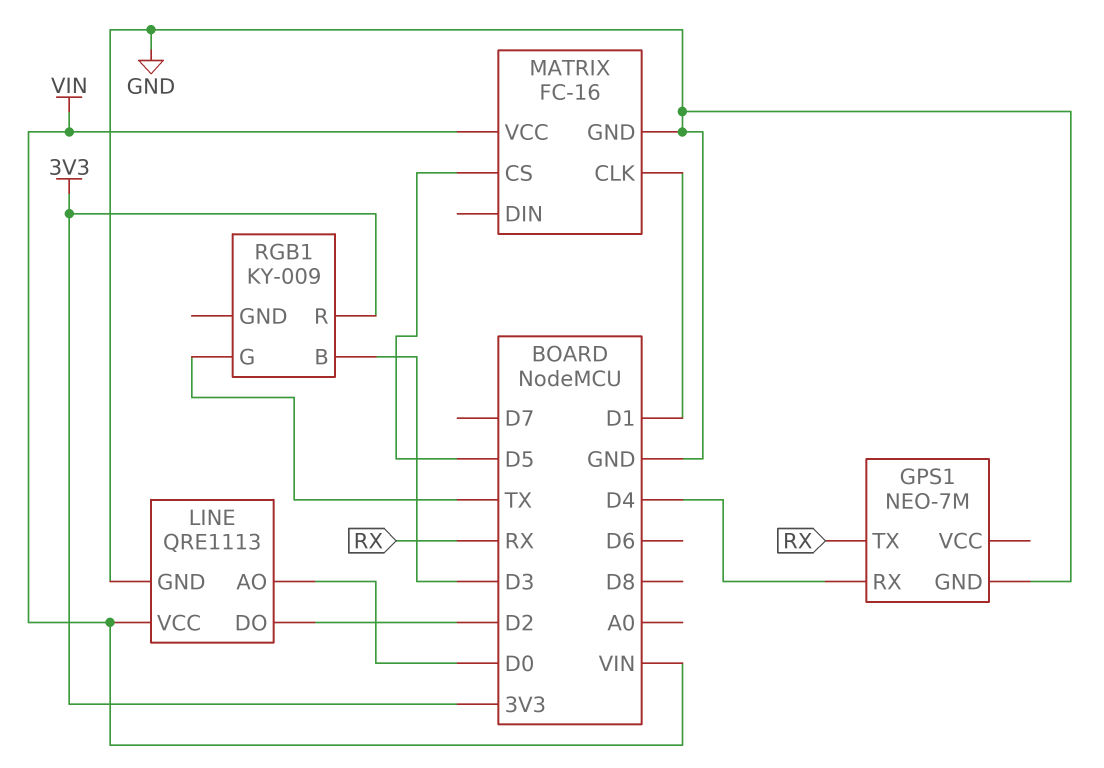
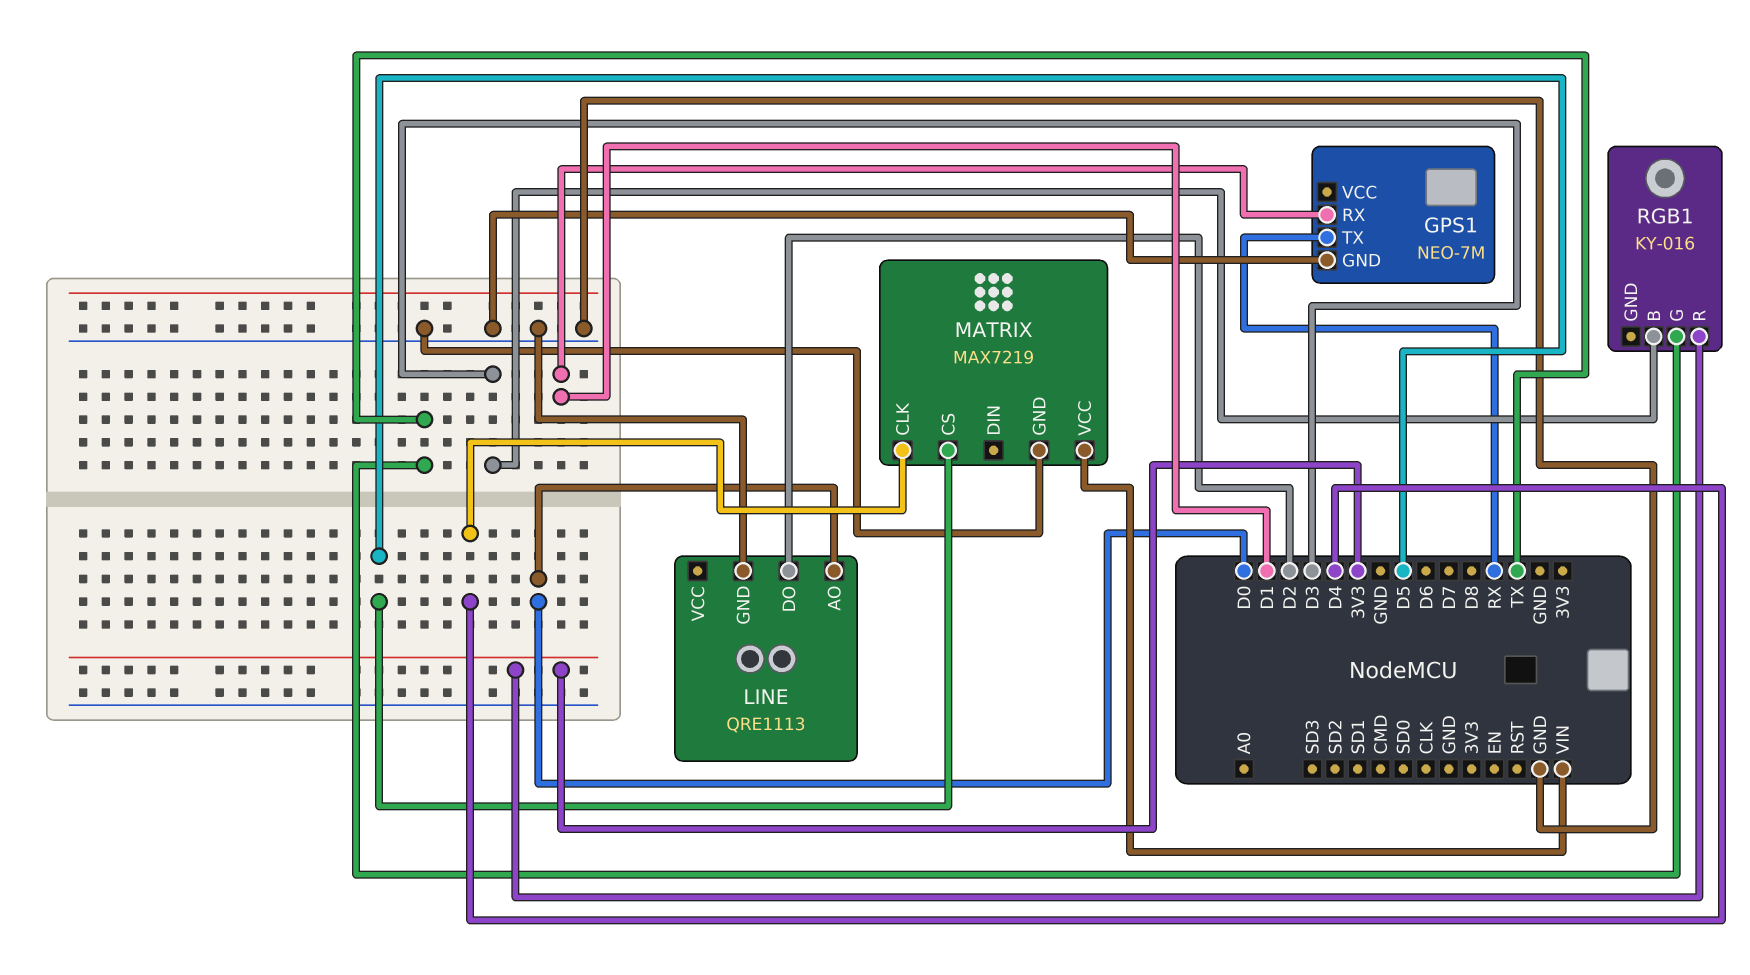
GPS1 pin RX: D4 -> D1
LINE pin VCC: VIN -> none
MATRIX: FC-16 -> MAX7219
MATRIX pin CLK: D1 -> D4
RGB1: KY-009 -> KY-016

